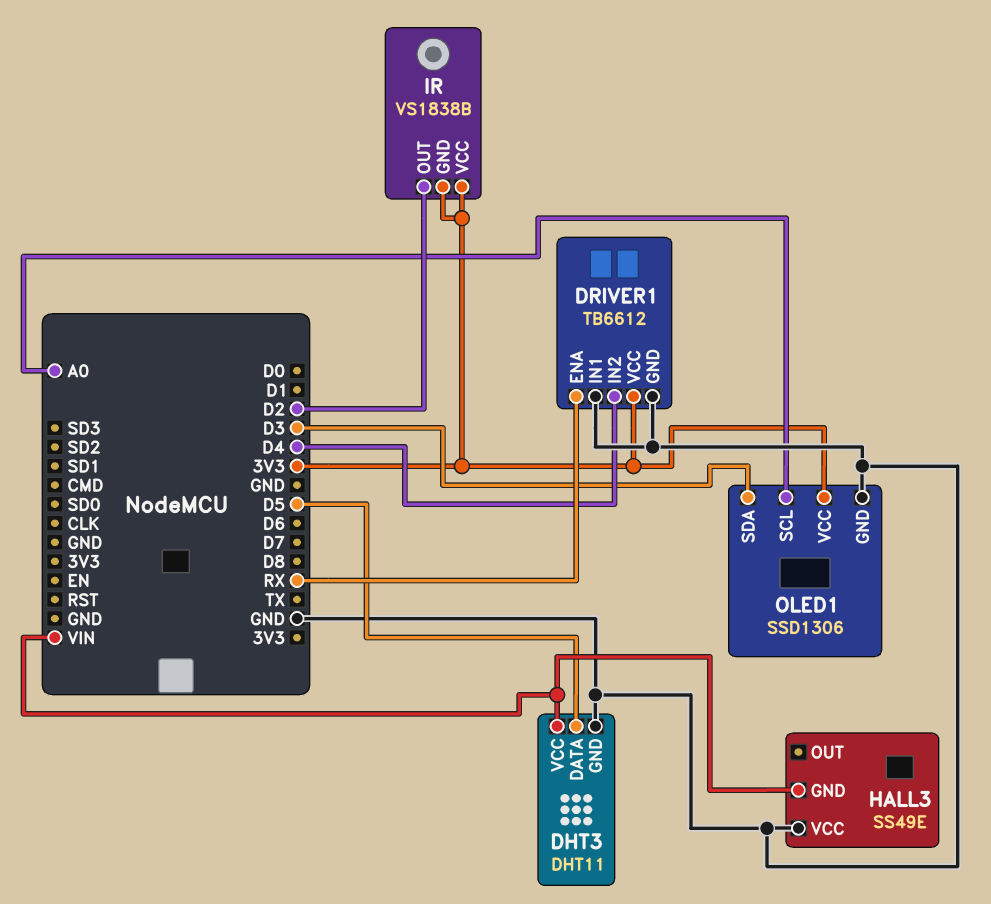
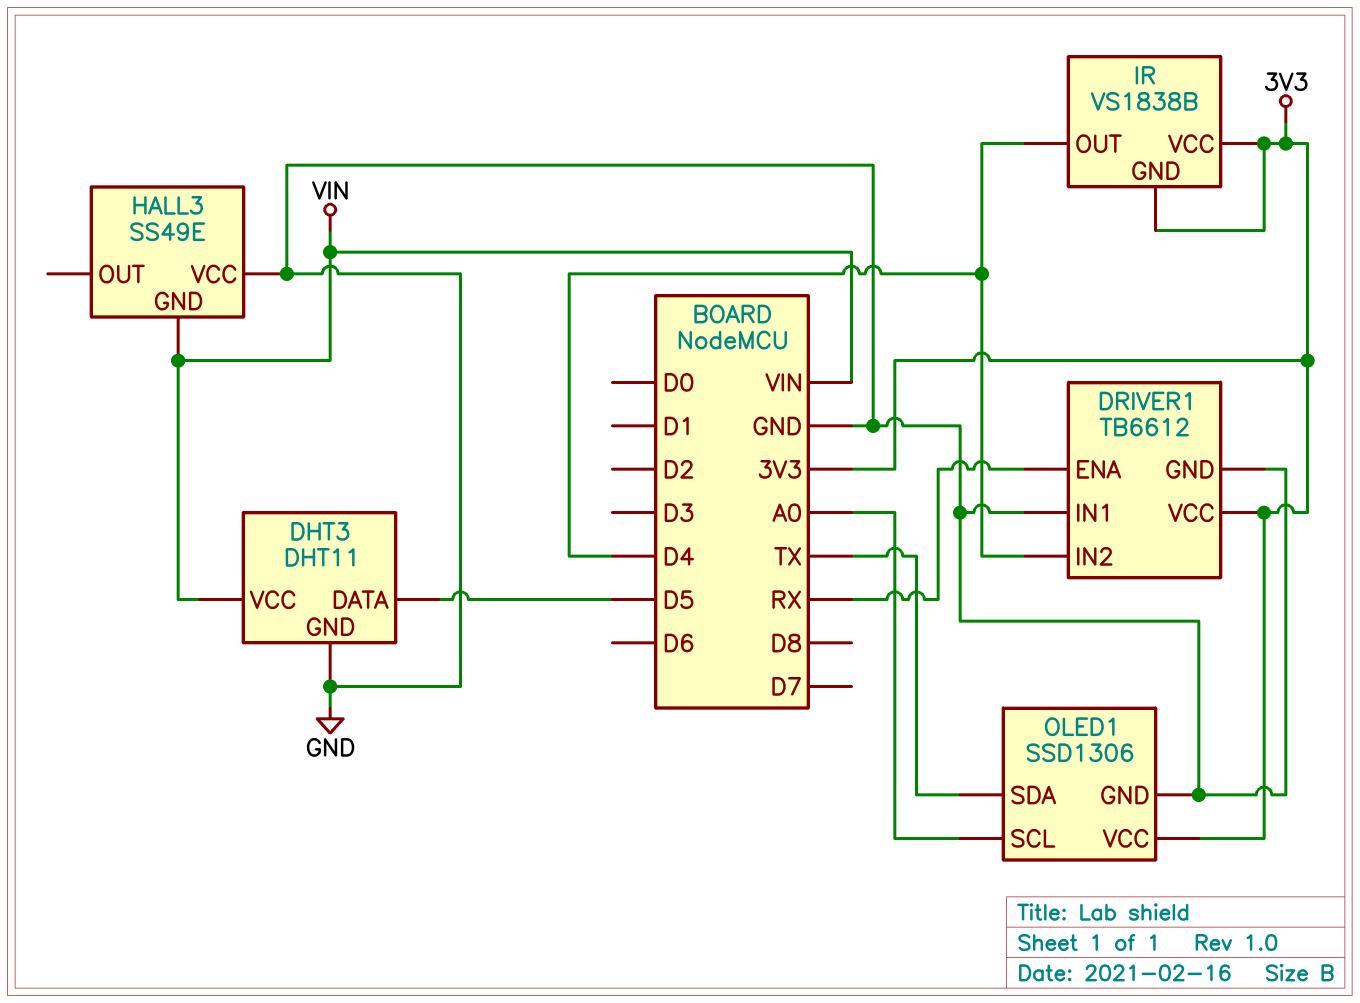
IR pin OUT: D2 -> D4
OLED1 pin SDA: D3 -> TX

